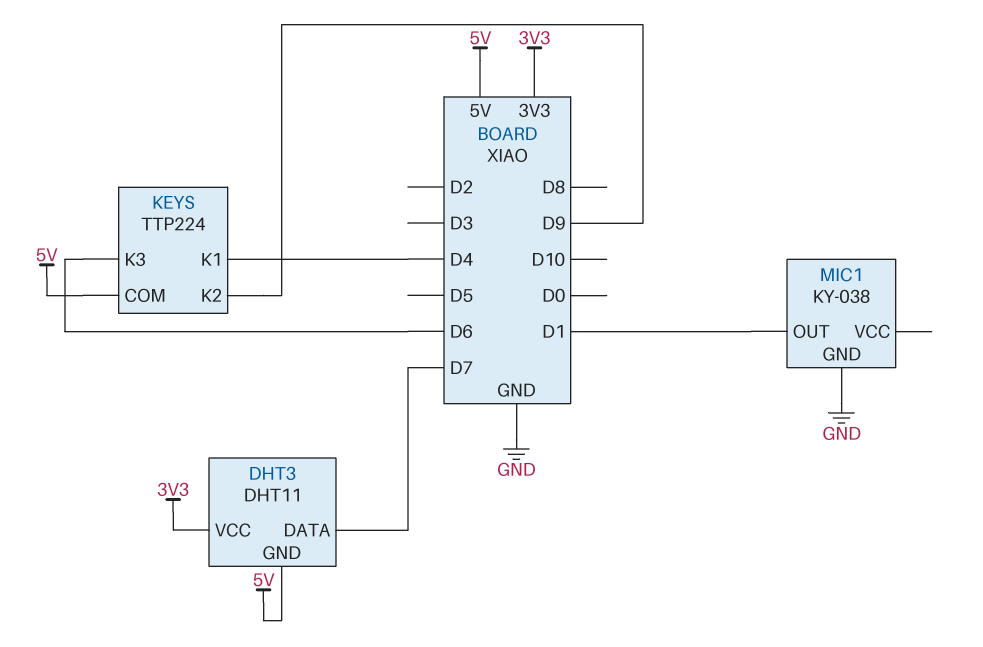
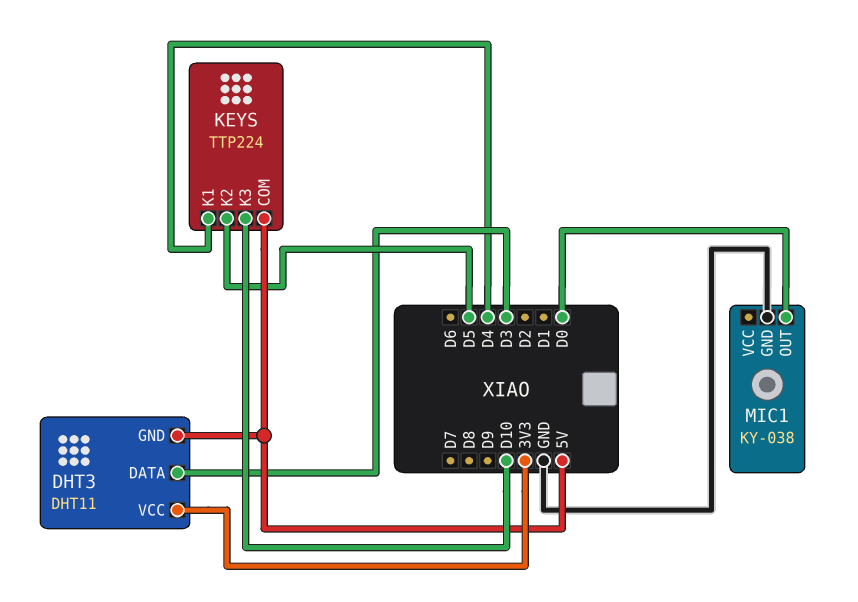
DHT3 pin DATA: D7 -> D3
KEYS pin K2: D9 -> D5
KEYS pin K3: D6 -> D10
MIC1 pin OUT: D1 -> D0

